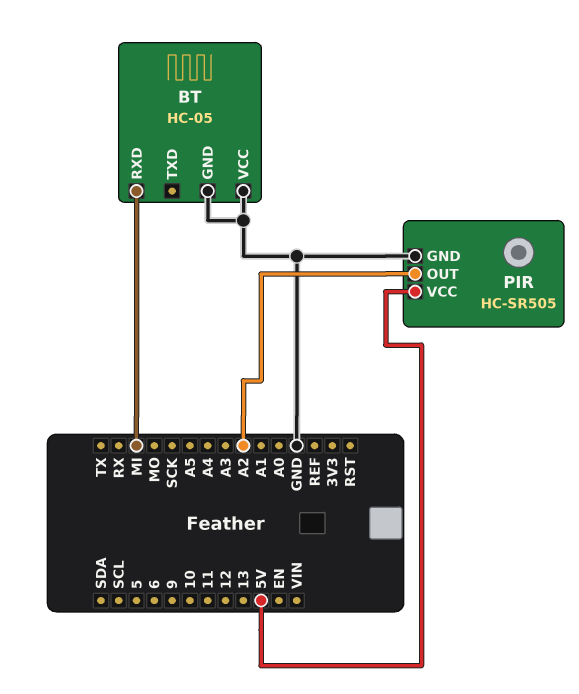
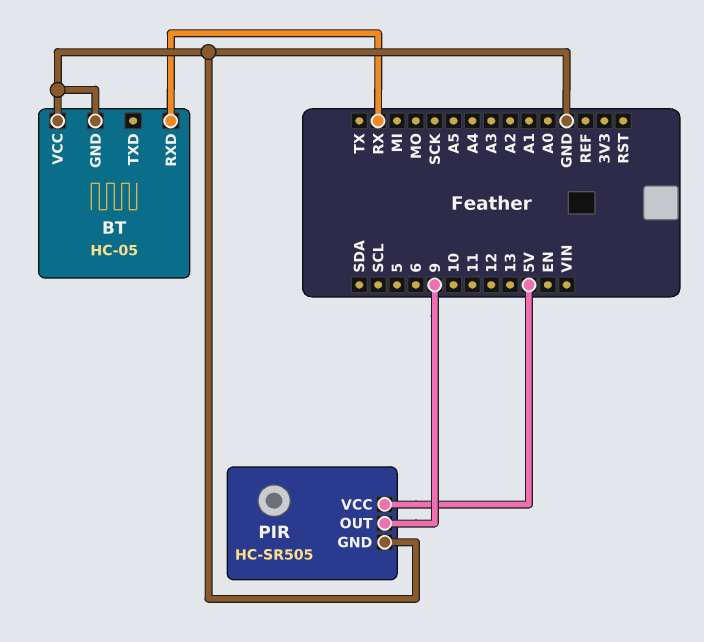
BT pin RXD: MI -> RX
PIR pin OUT: A2 -> 9

